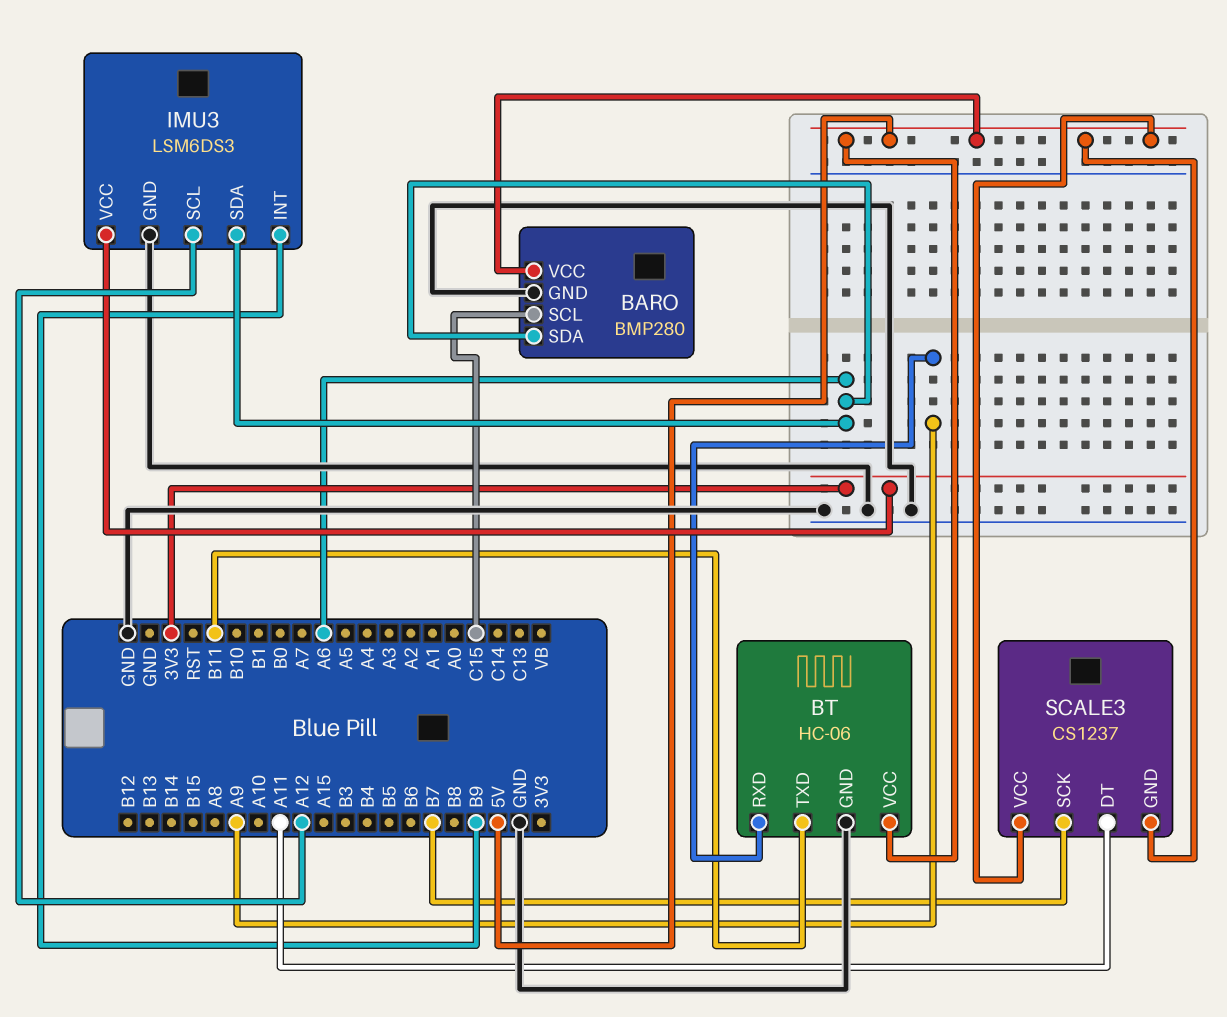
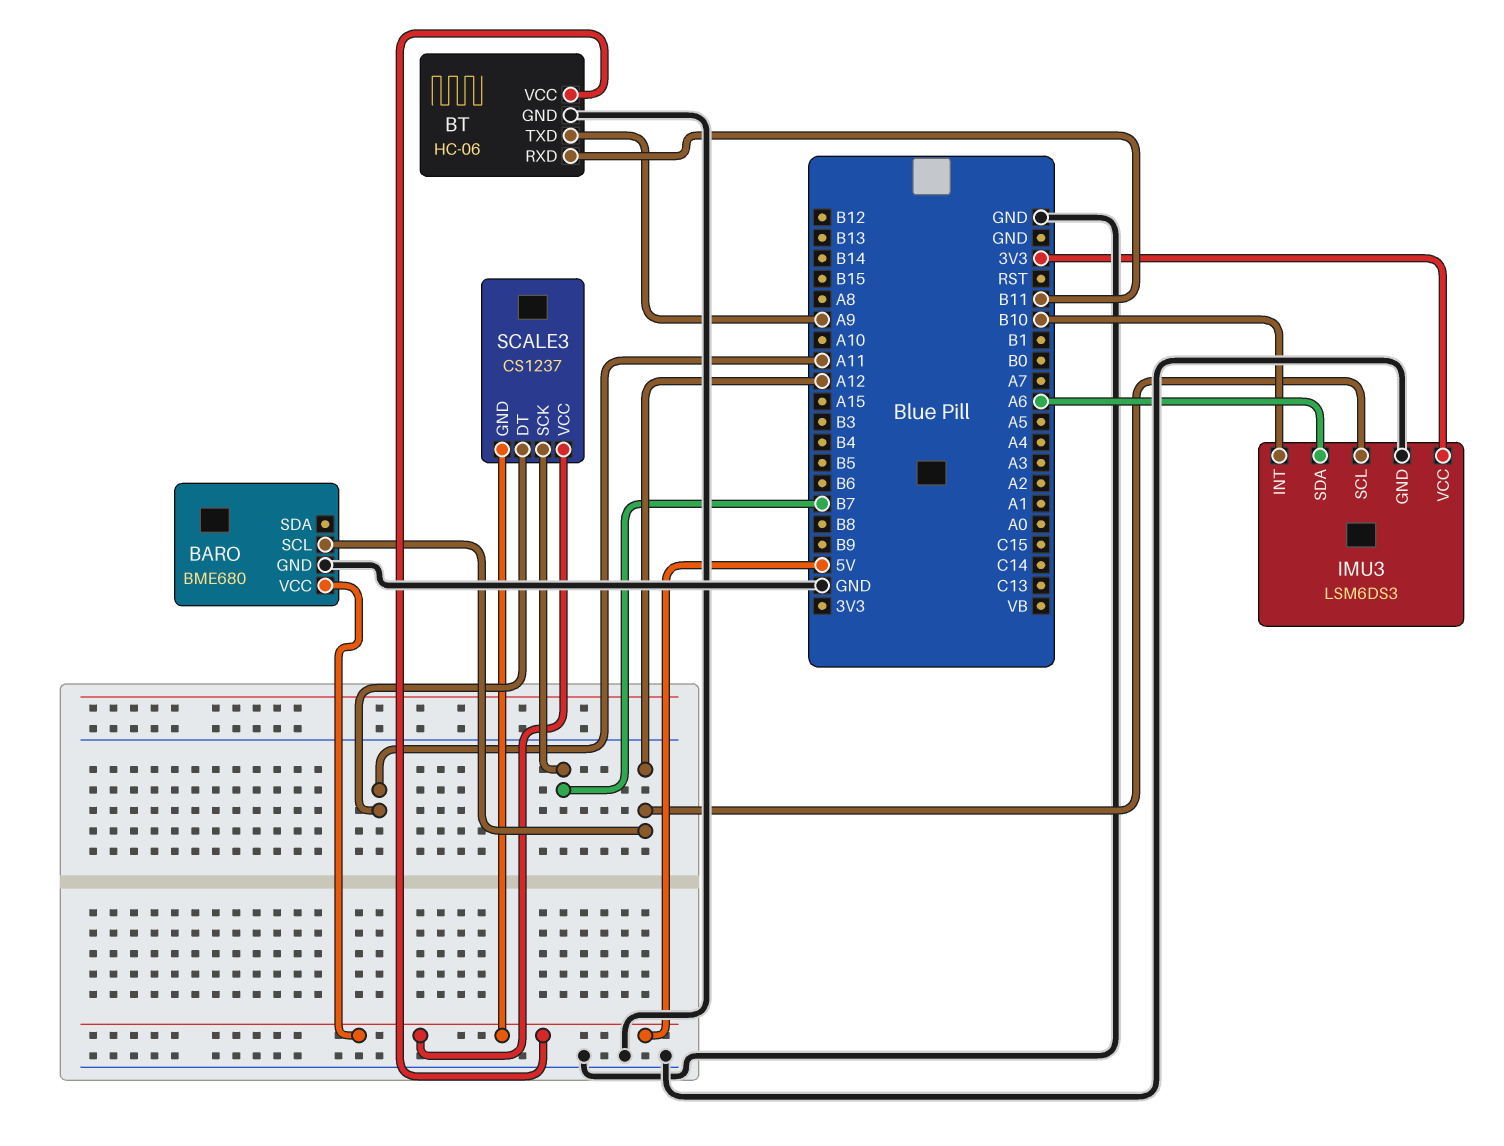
BARO: BMP280 -> BME680
BARO pin SCL: C15 -> A12
BARO pin SDA: A6 -> none
BT pin RXD: A9 -> B11
BT pin TXD: B11 -> A9
IMU3 pin INT: B9 -> B10

